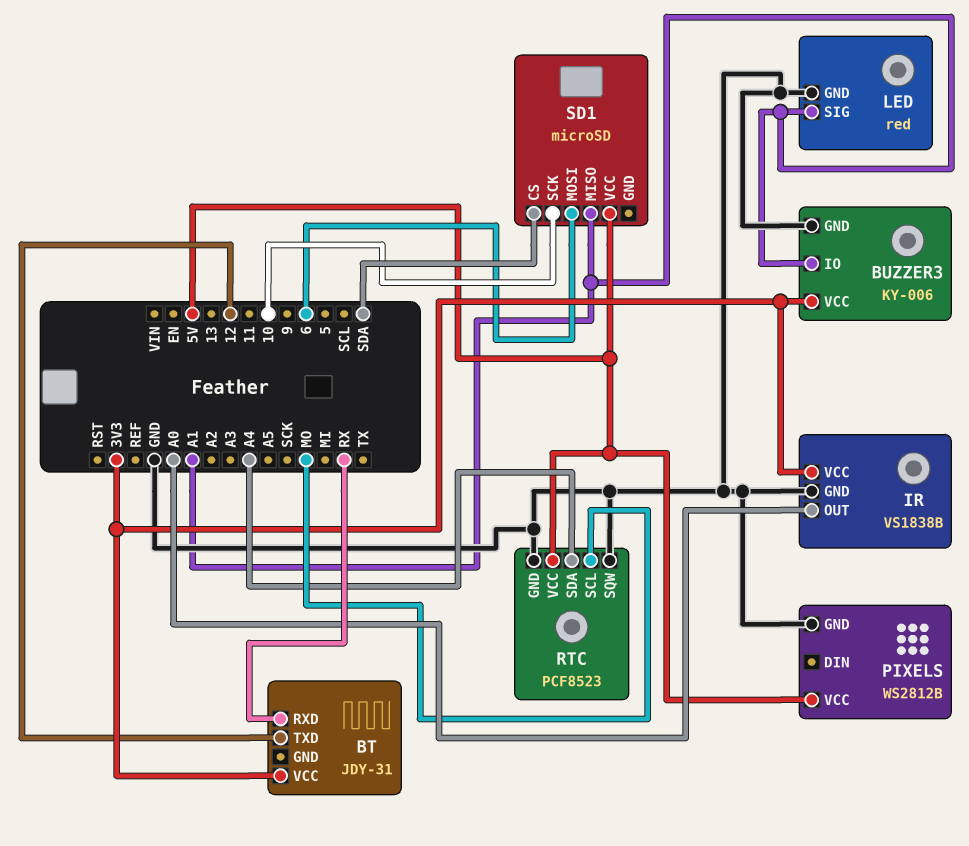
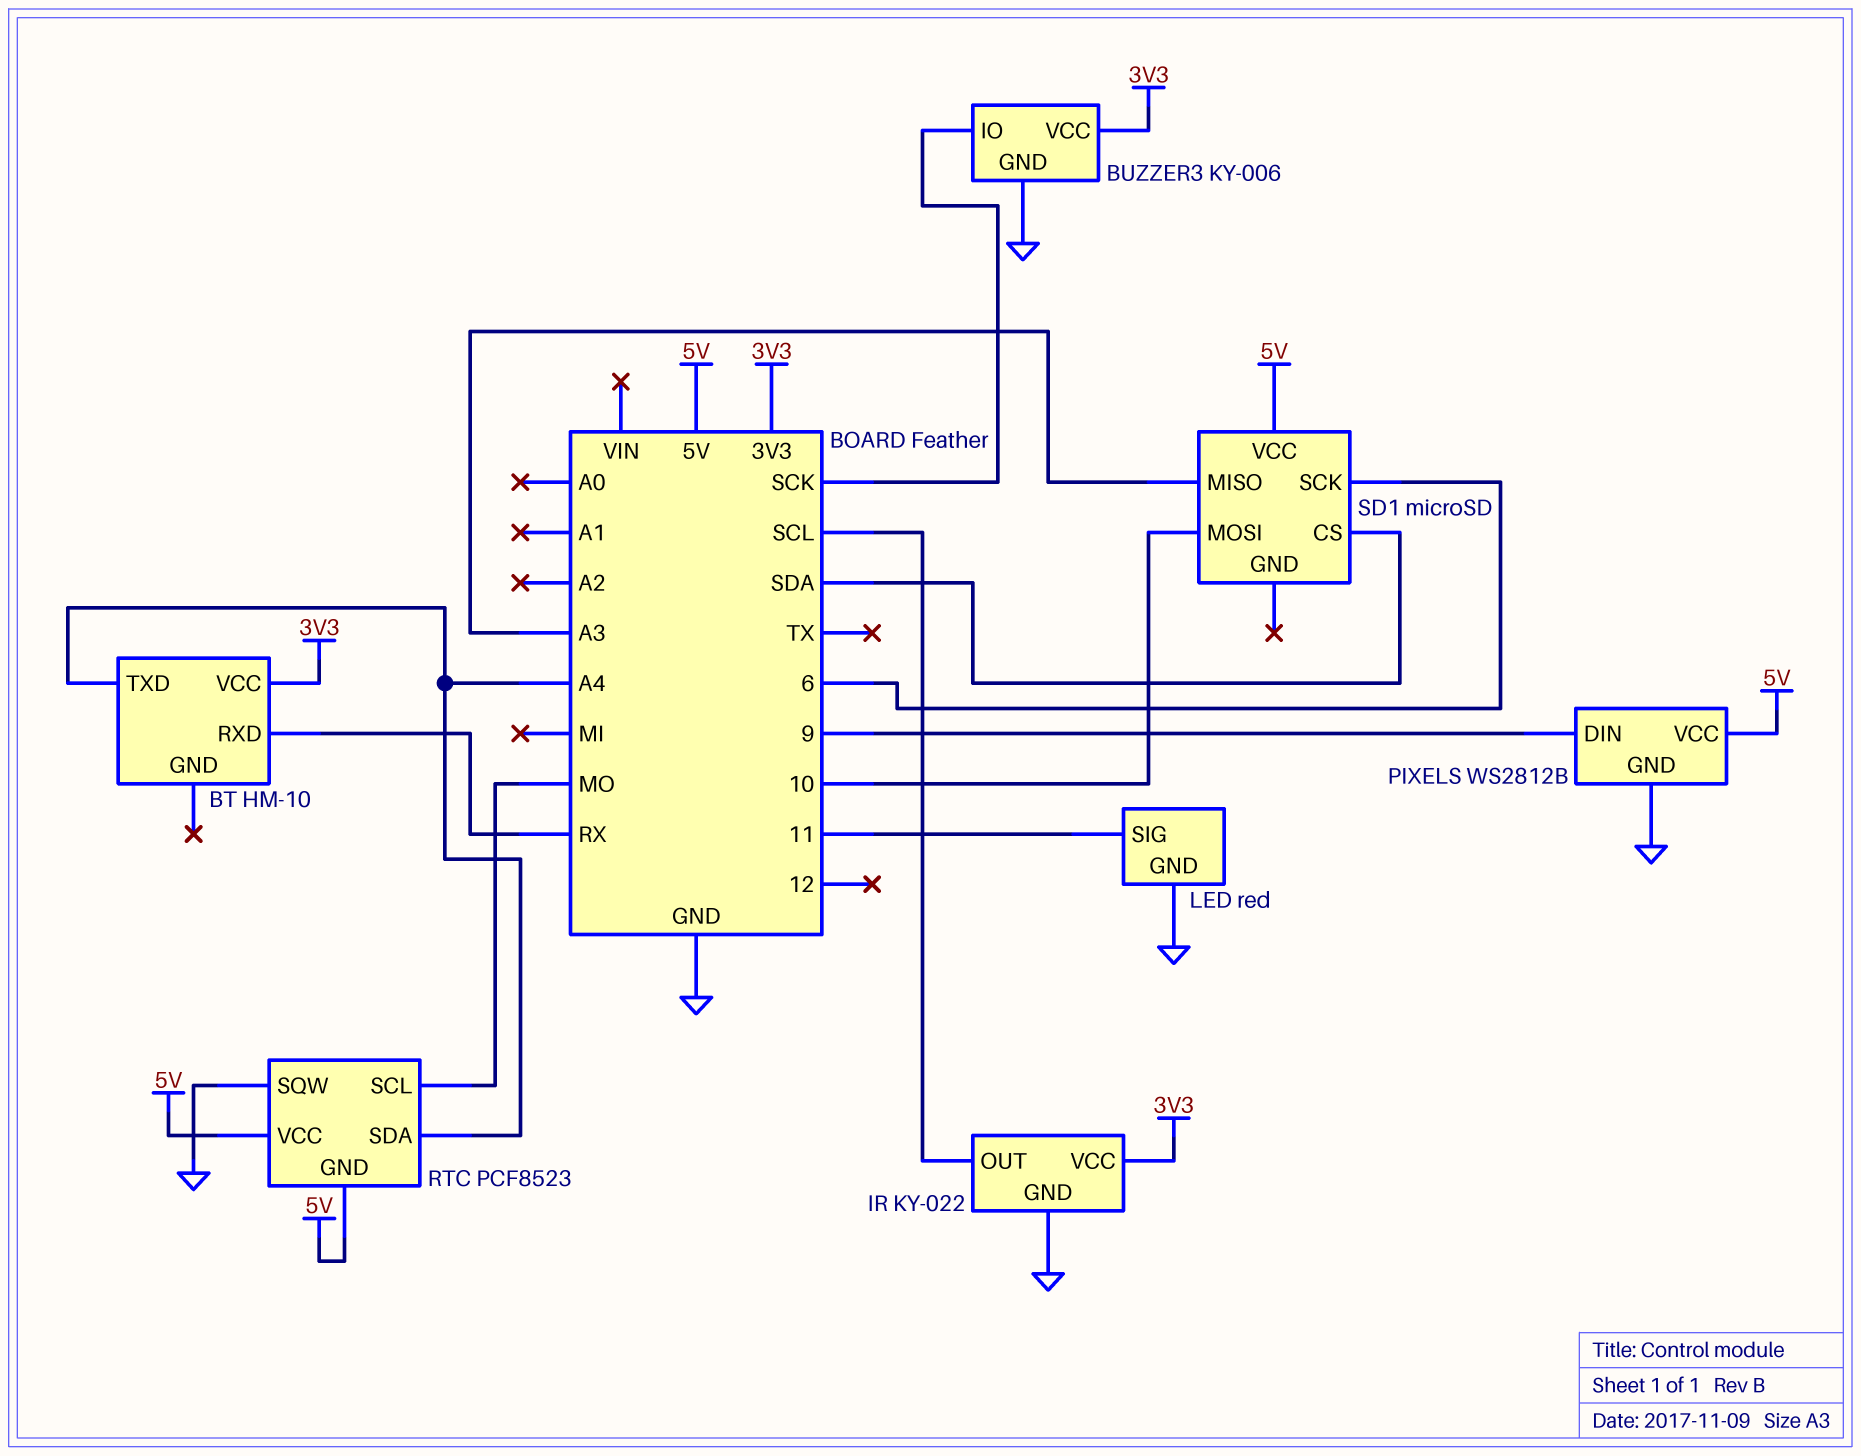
BT: JDY-31 -> HM-10
BT pin TXD: 12 -> A4
BUZZER3 pin IO: A1 -> SCK
IR: VS1838B -> KY-022
IR pin OUT: A0 -> SCL
LED pin SIG: A1 -> 11
PIXELS pin DIN: none -> 9
RTC pin GND: GND -> 5V
SD1 pin MISO: A1 -> A3
SD1 pin MOSI: 6 -> 10
SD1 pin SCK: 10 -> 6

